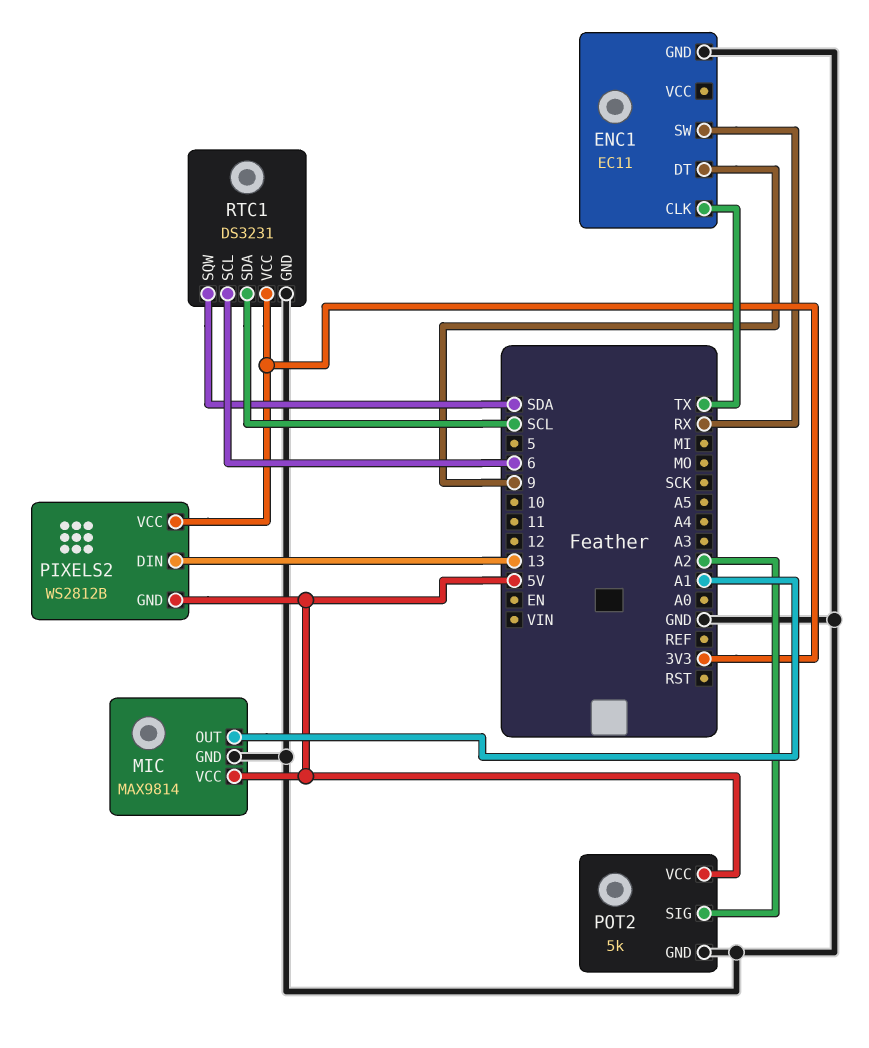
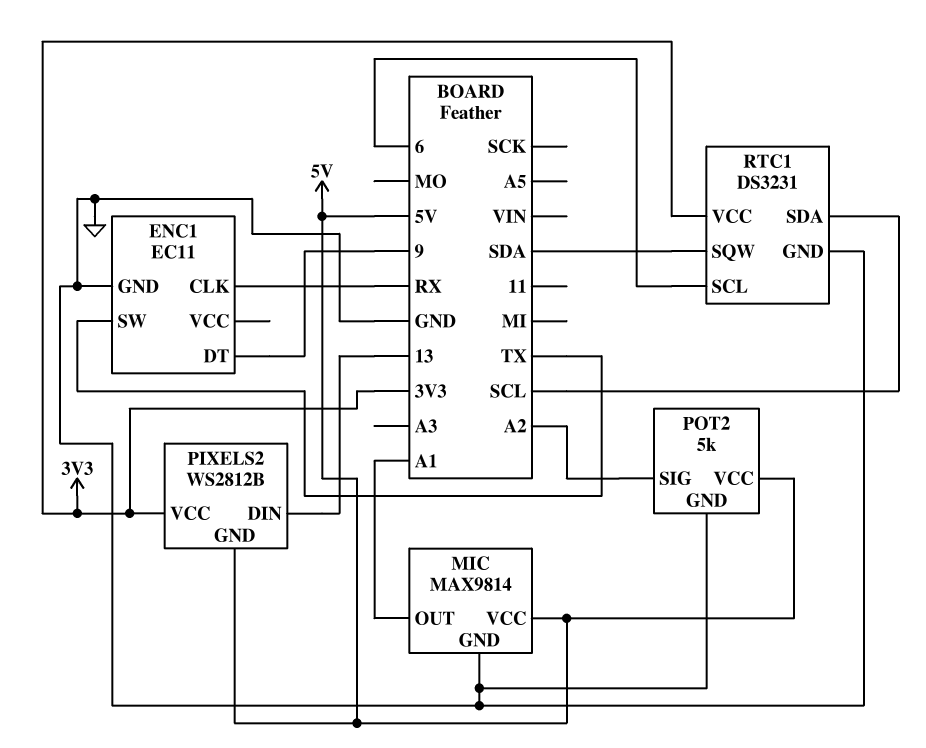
ENC1 pin CLK: TX -> RX
ENC1 pin SW: RX -> TX

